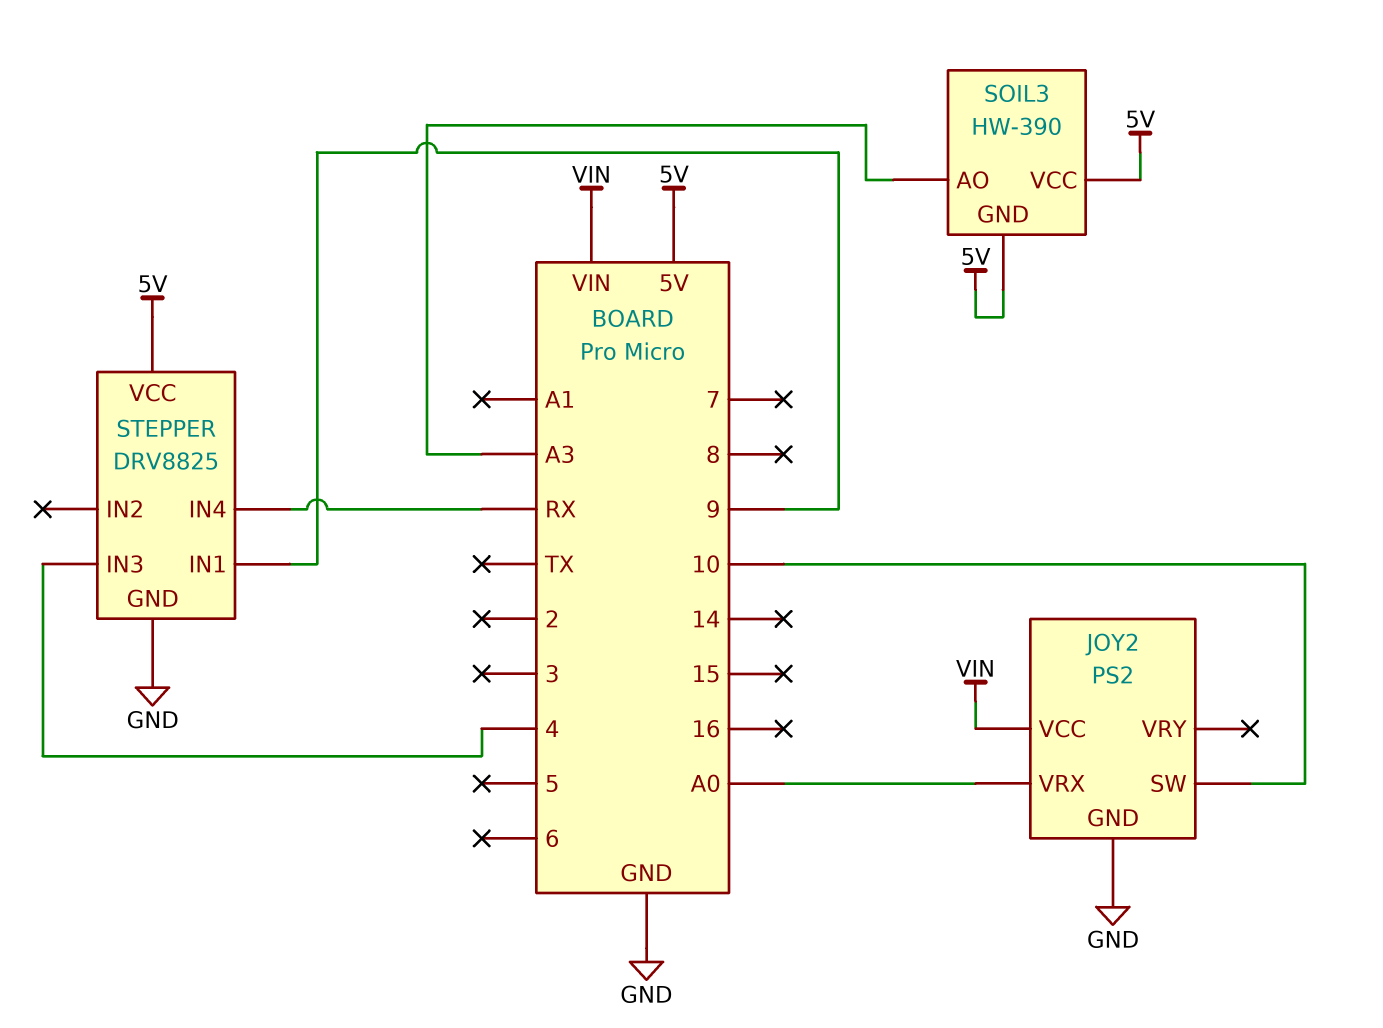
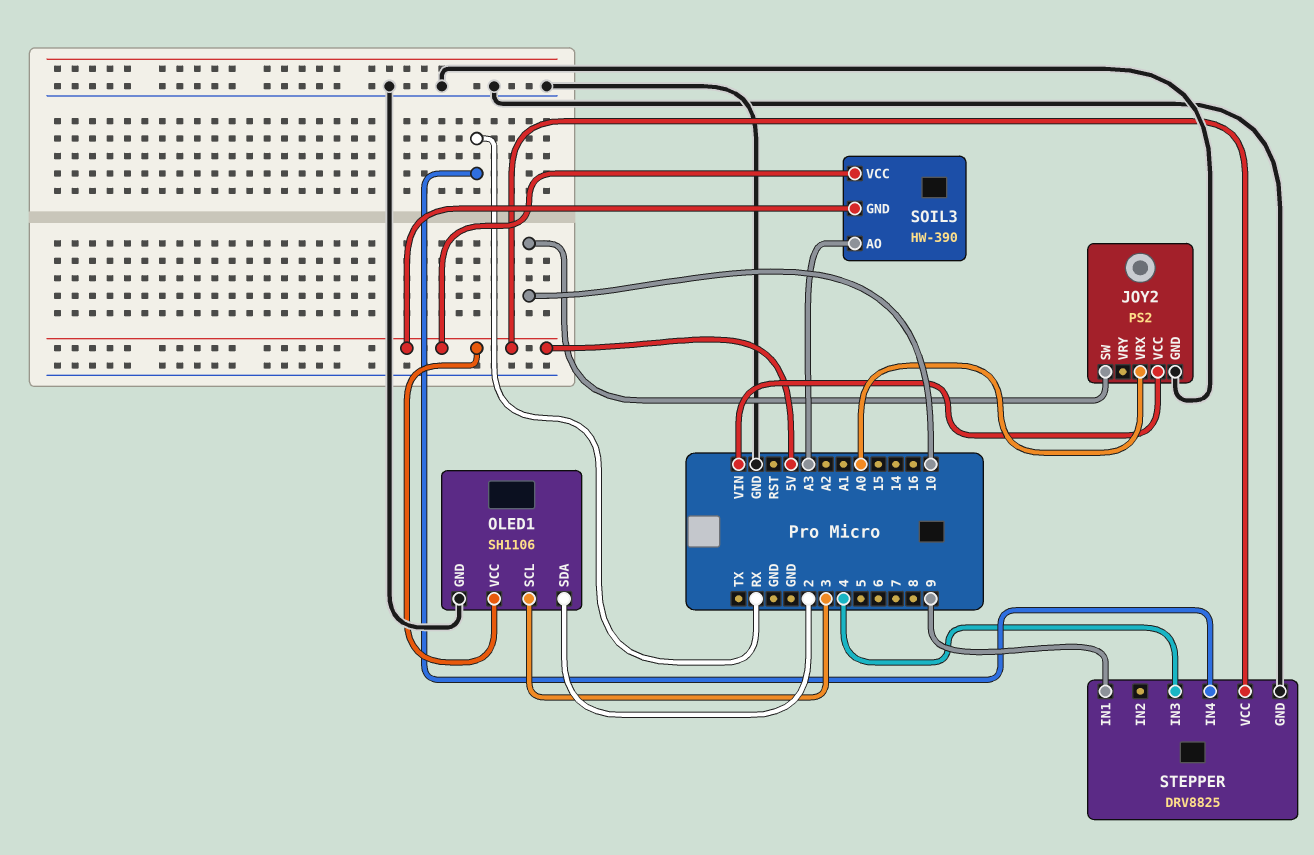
OLED1: none -> SH1106
OLED1 pin GND: none -> GND
OLED1 pin SCL: none -> 3
OLED1 pin SDA: none -> 2
OLED1 pin VCC: none -> 5V

